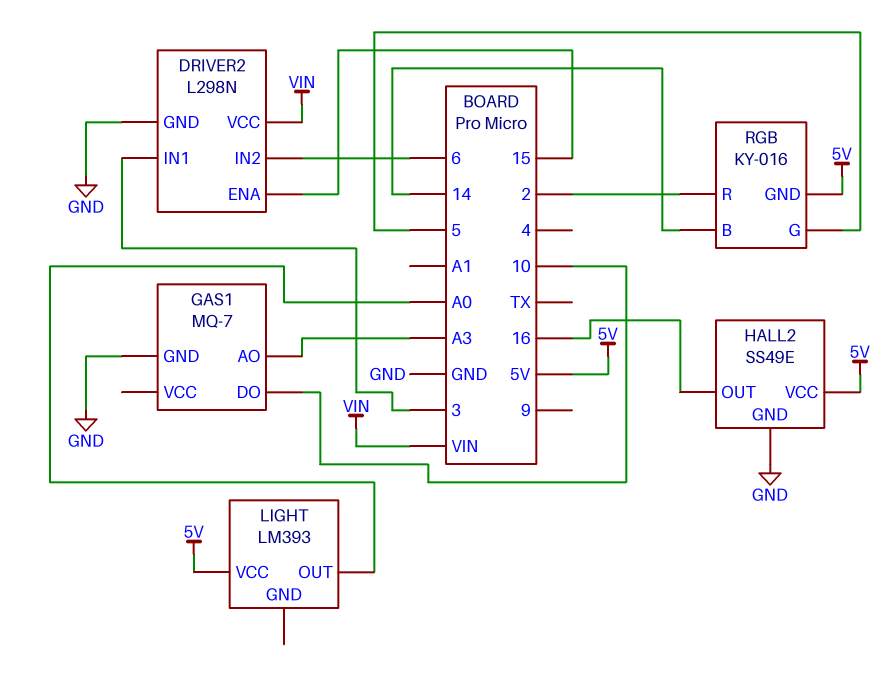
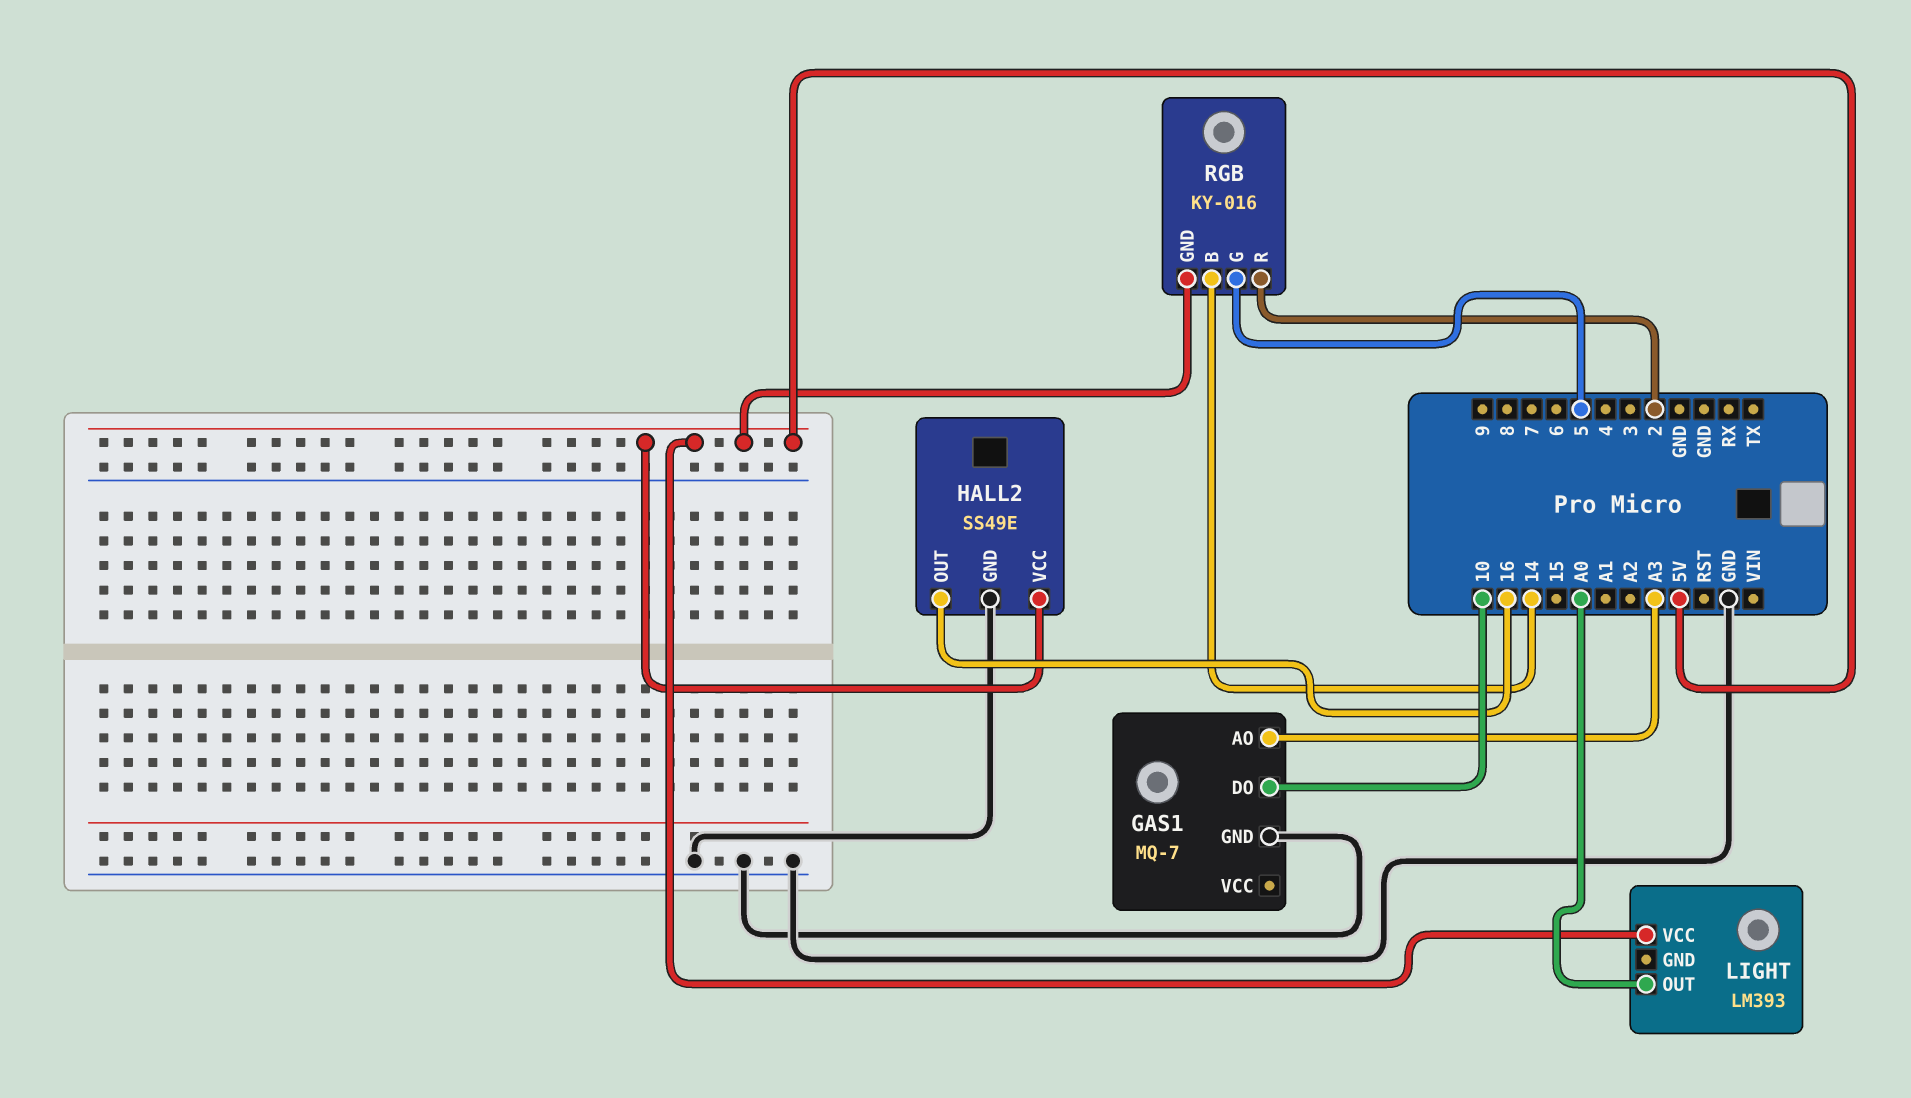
DRIVER2: L298N -> none
DRIVER2 pin ENA: 15 -> none
DRIVER2 pin GND: GND -> none
DRIVER2 pin IN1: 3 -> none
DRIVER2 pin IN2: 6 -> none
DRIVER2 pin VCC: VIN -> none

